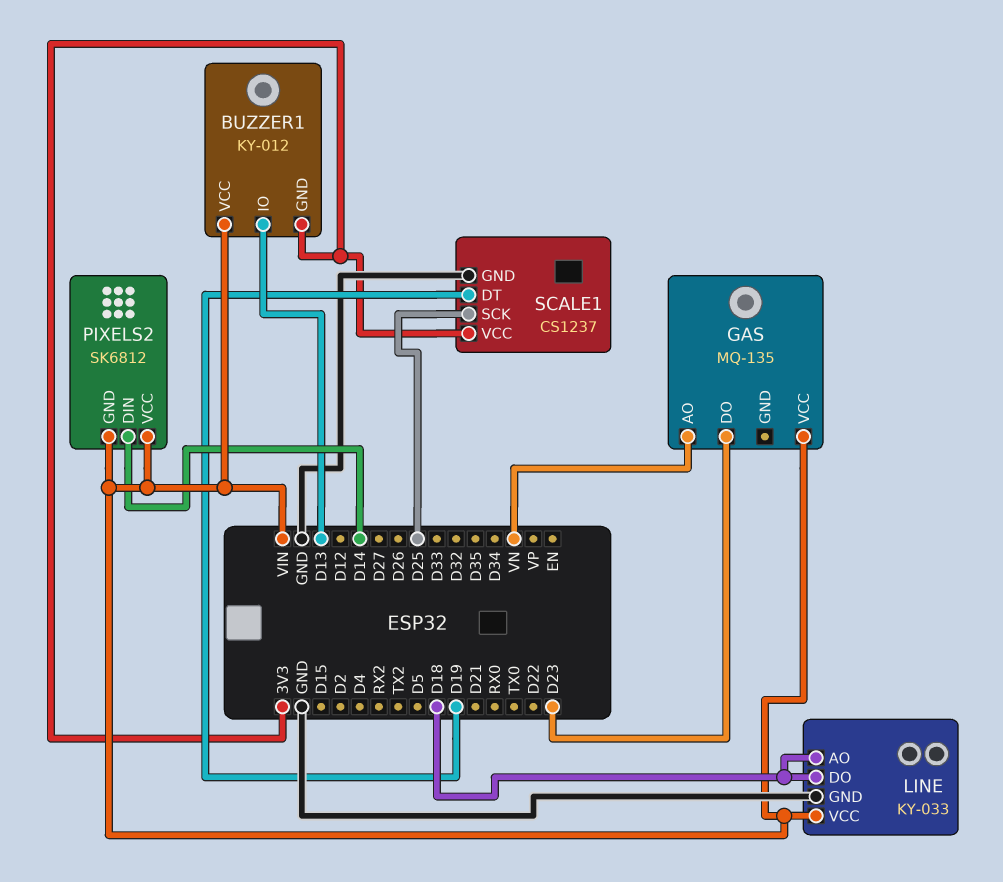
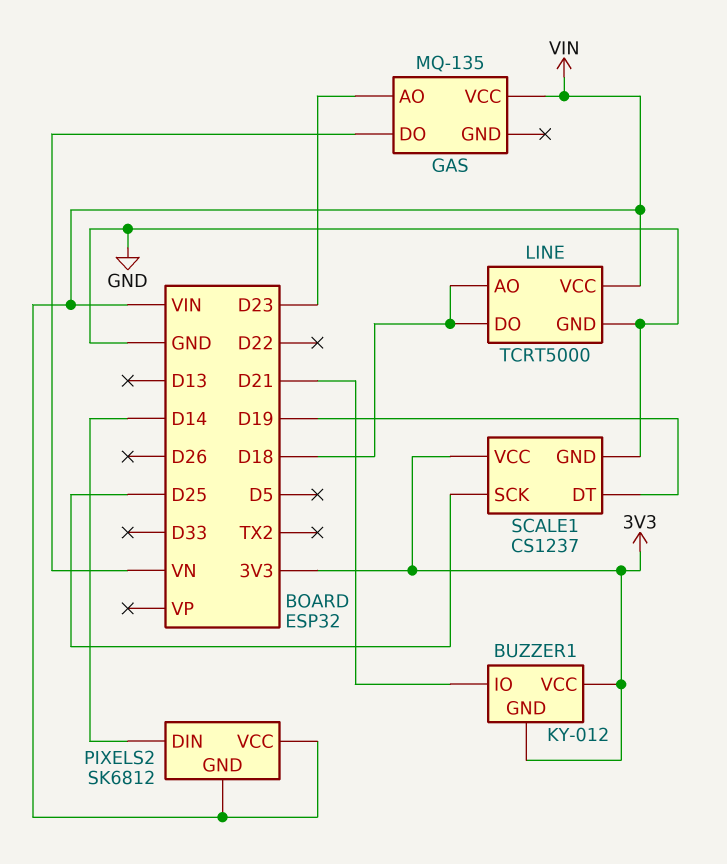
BUZZER1 pin IO: D13 -> D21
BUZZER1 pin VCC: VIN -> 3V3
GAS pin AO: VN -> D23
GAS pin DO: D23 -> VN
LINE: KY-033 -> TCRT5000

